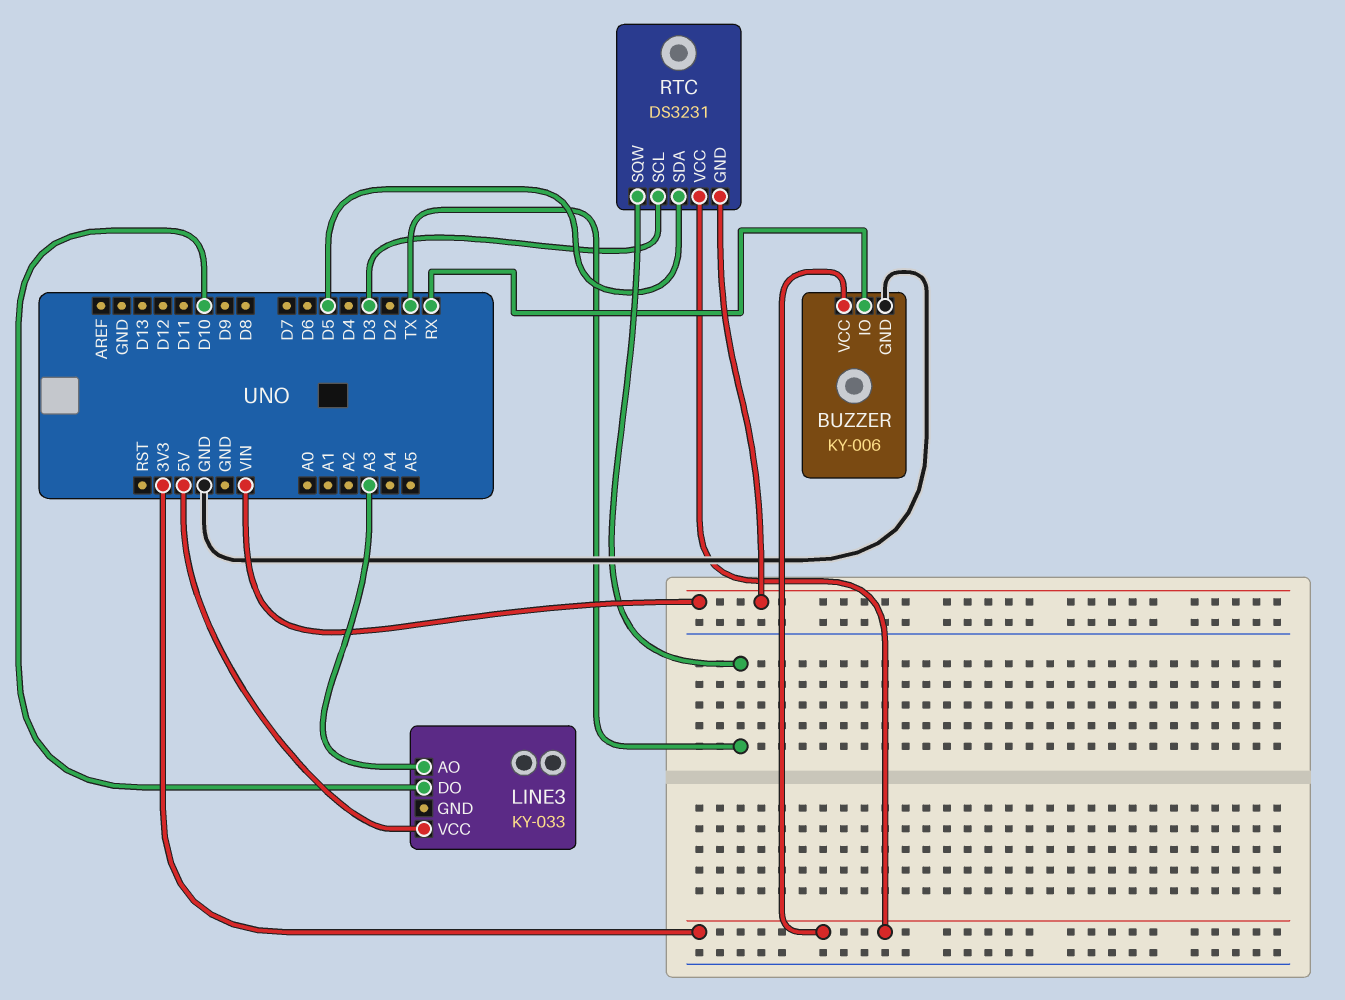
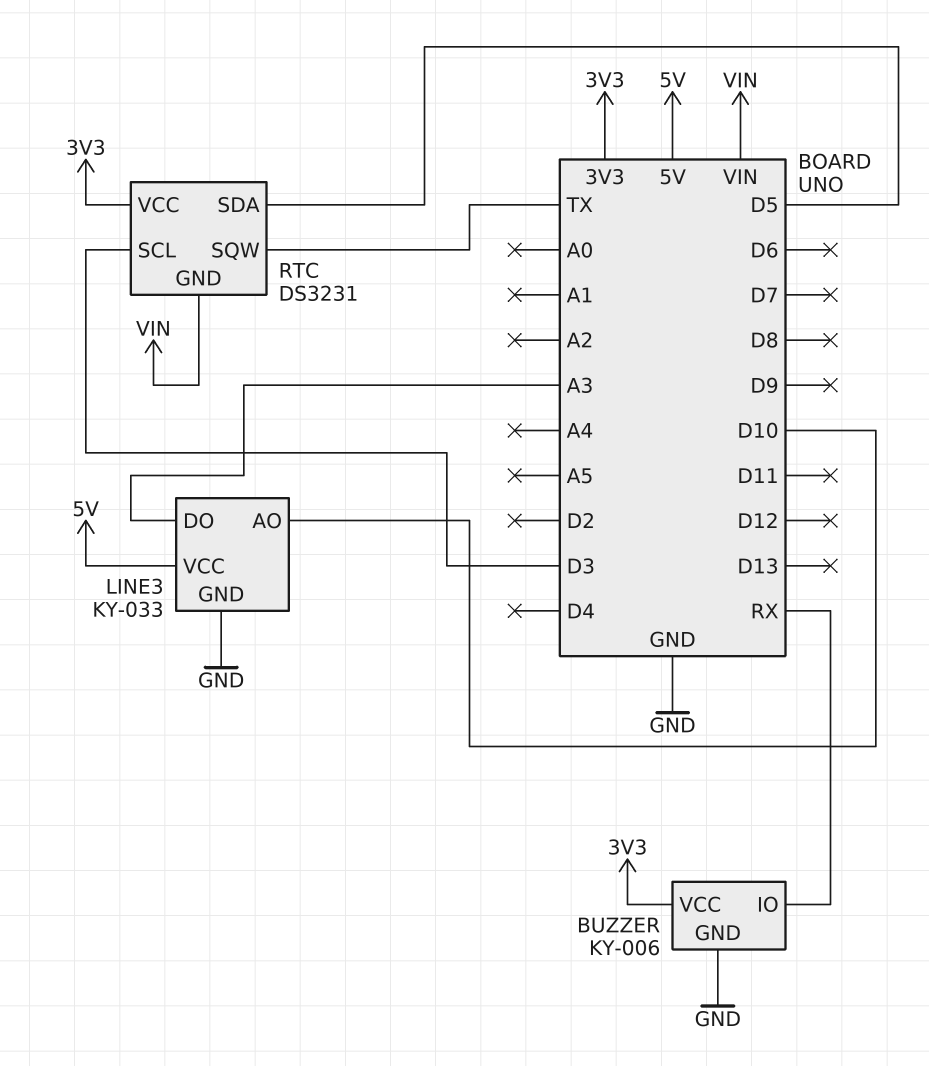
LINE3 pin AO: A3 -> D10
LINE3 pin DO: D10 -> A3
LINE3 pin GND: none -> GND

